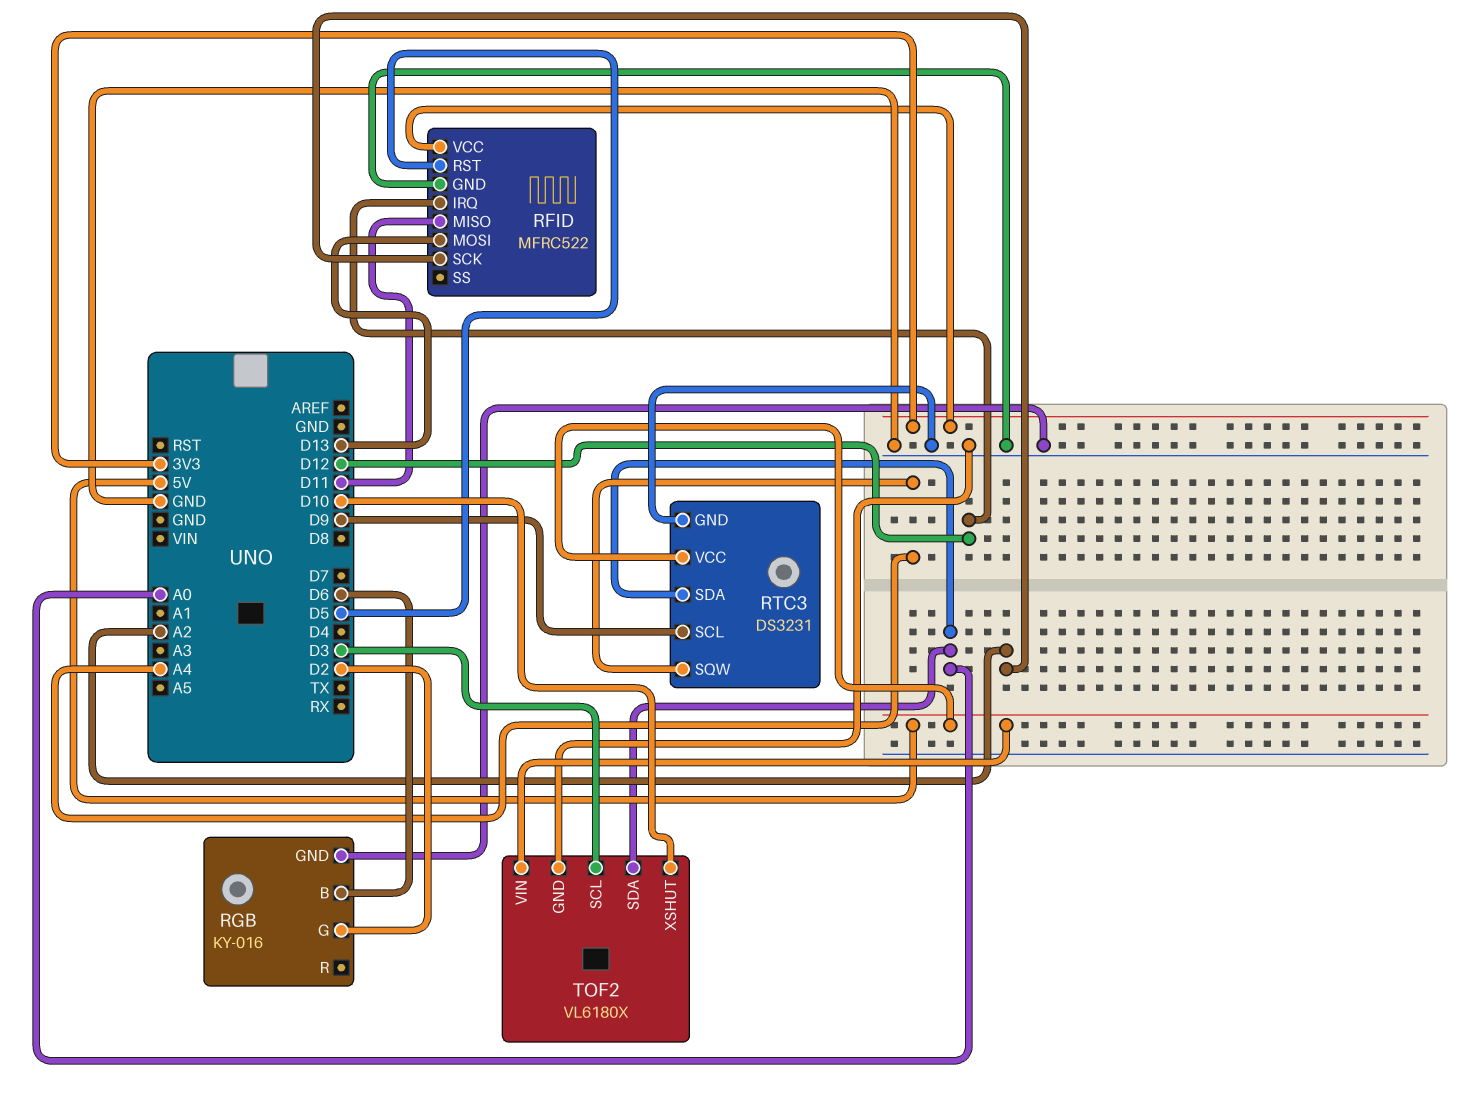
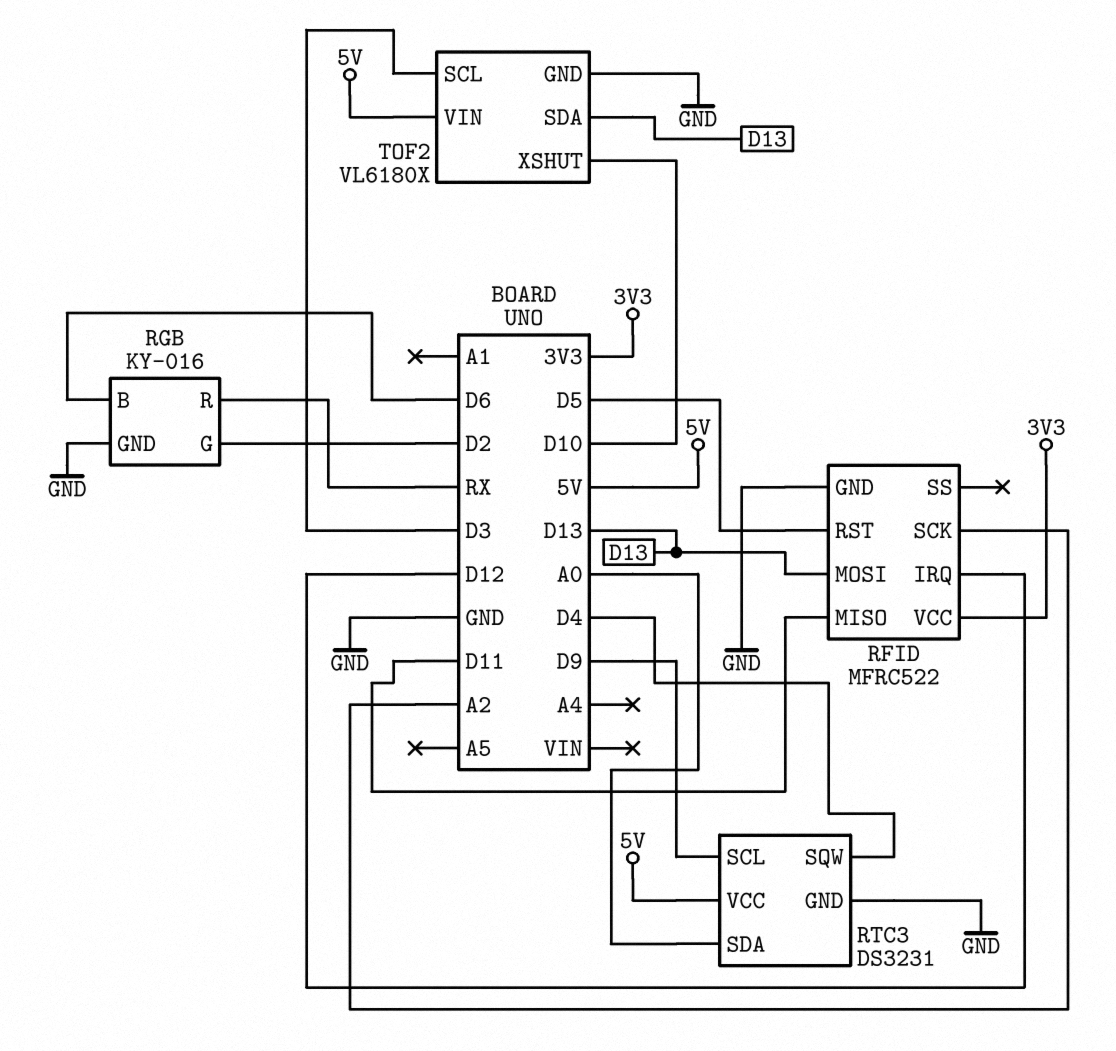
RGB pin R: none -> RX
RTC3 pin SQW: A4 -> D4
TOF2 pin SDA: A0 -> D13

